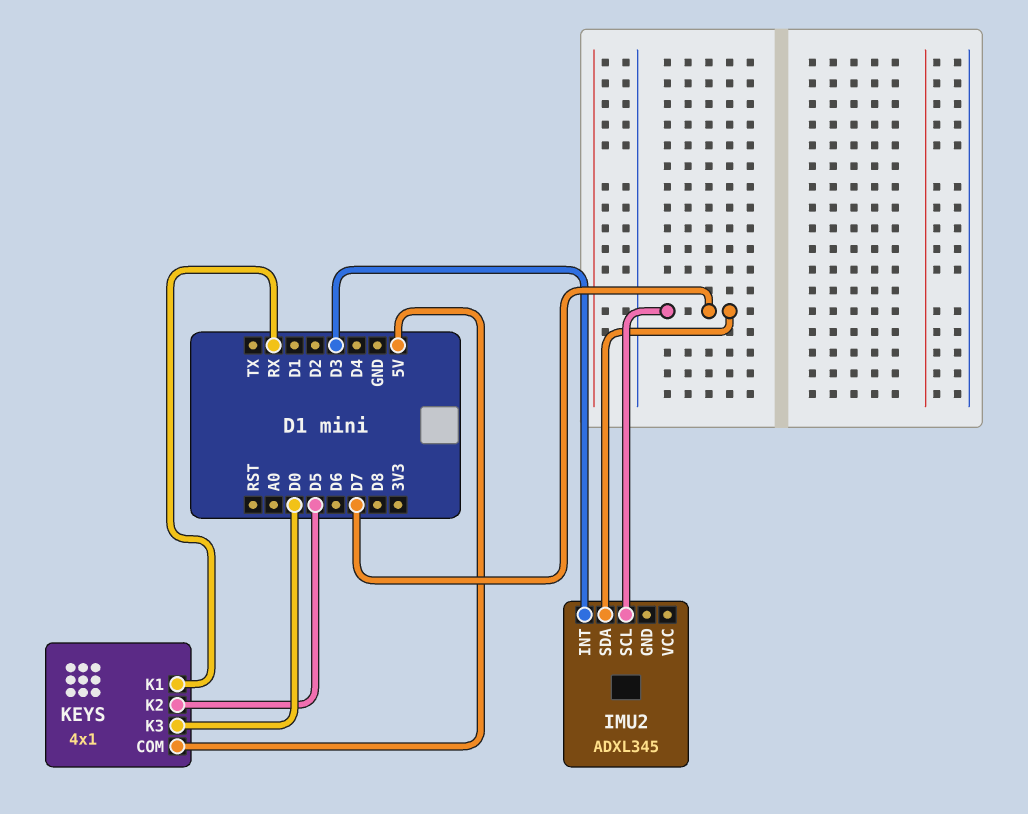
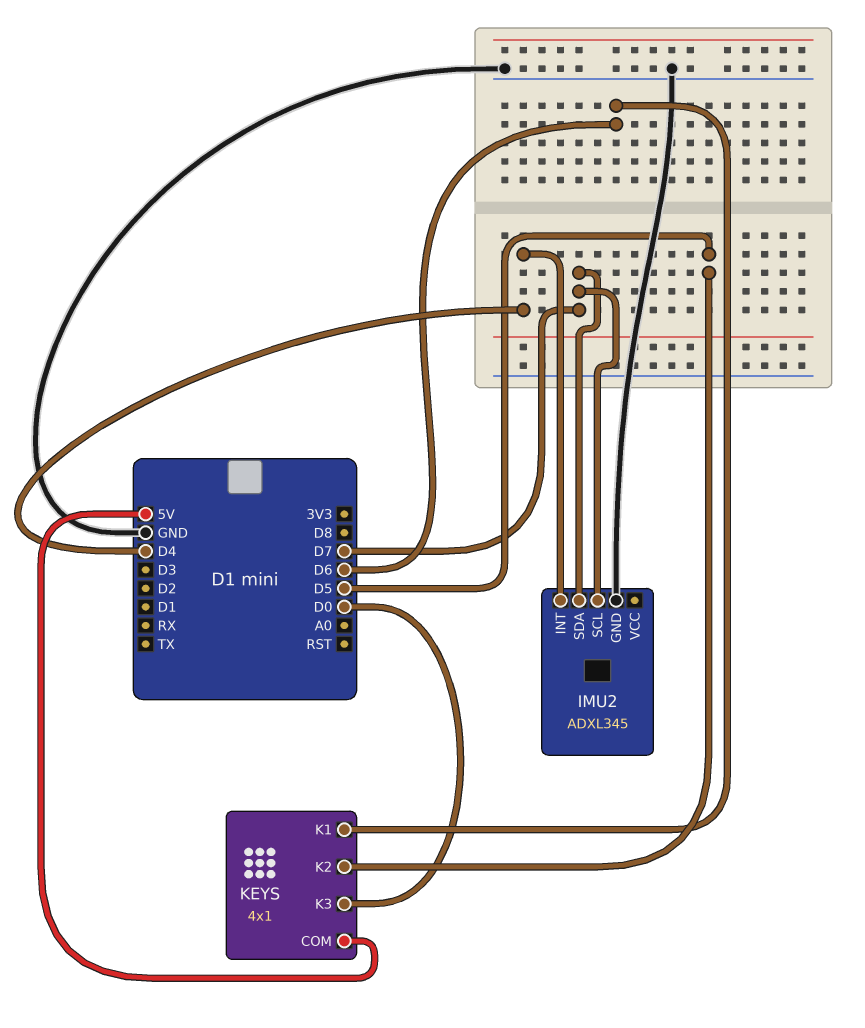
IMU2 pin GND: none -> GND
IMU2 pin INT: D3 -> D4
KEYS pin K1: RX -> D6

